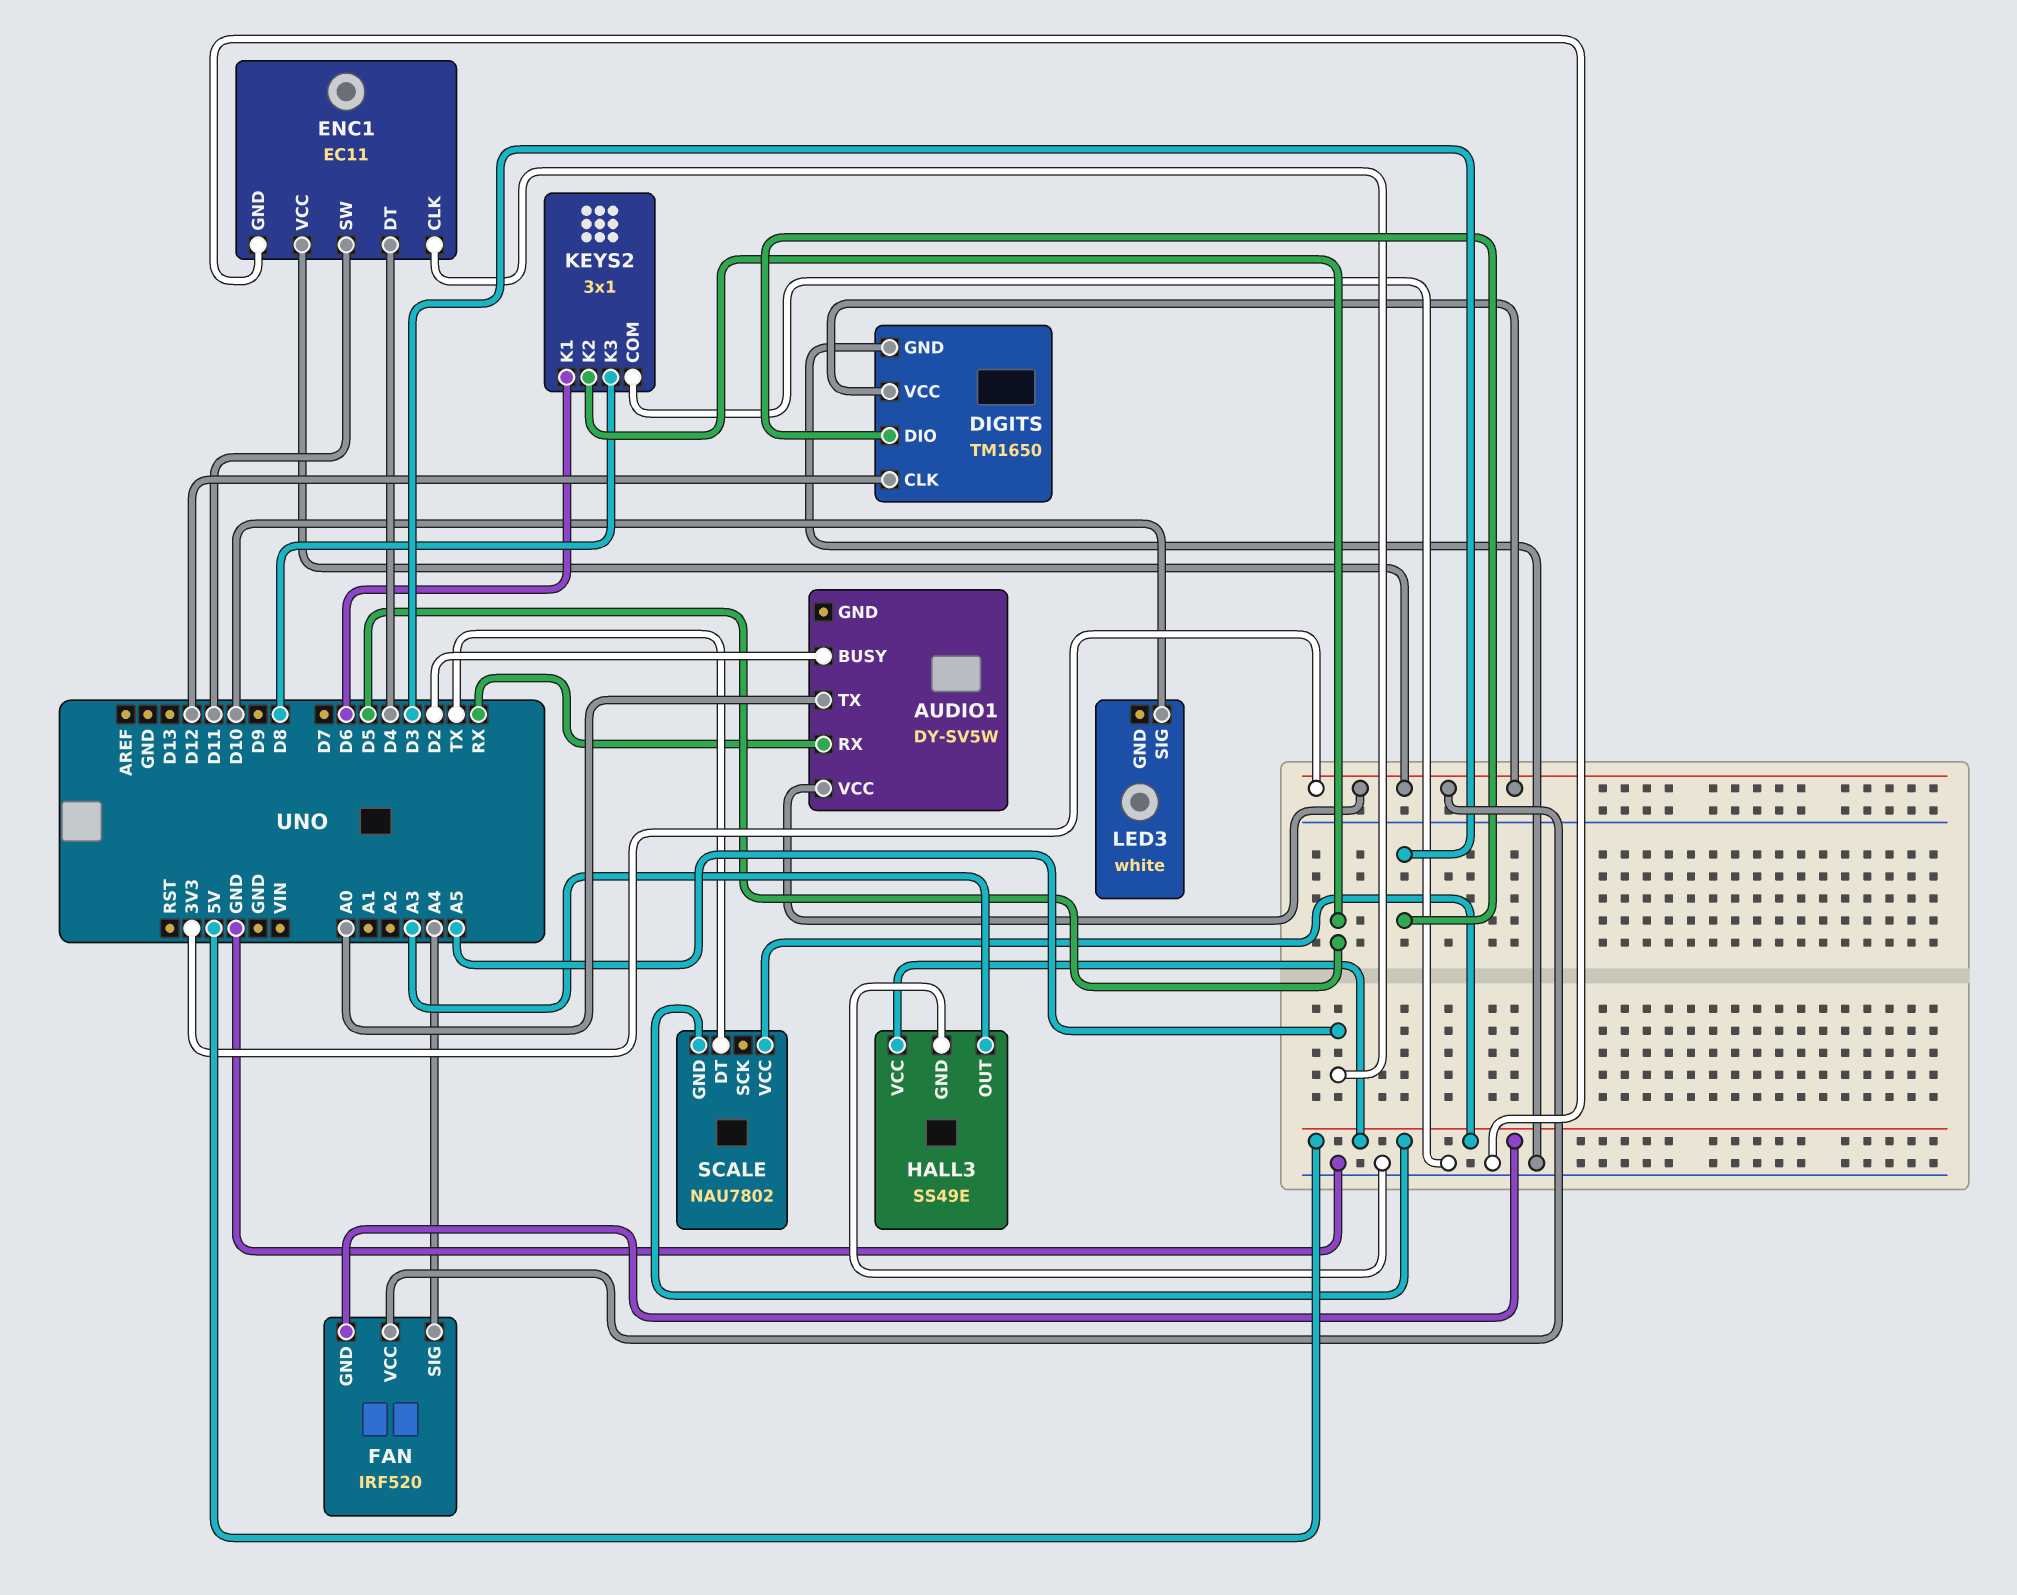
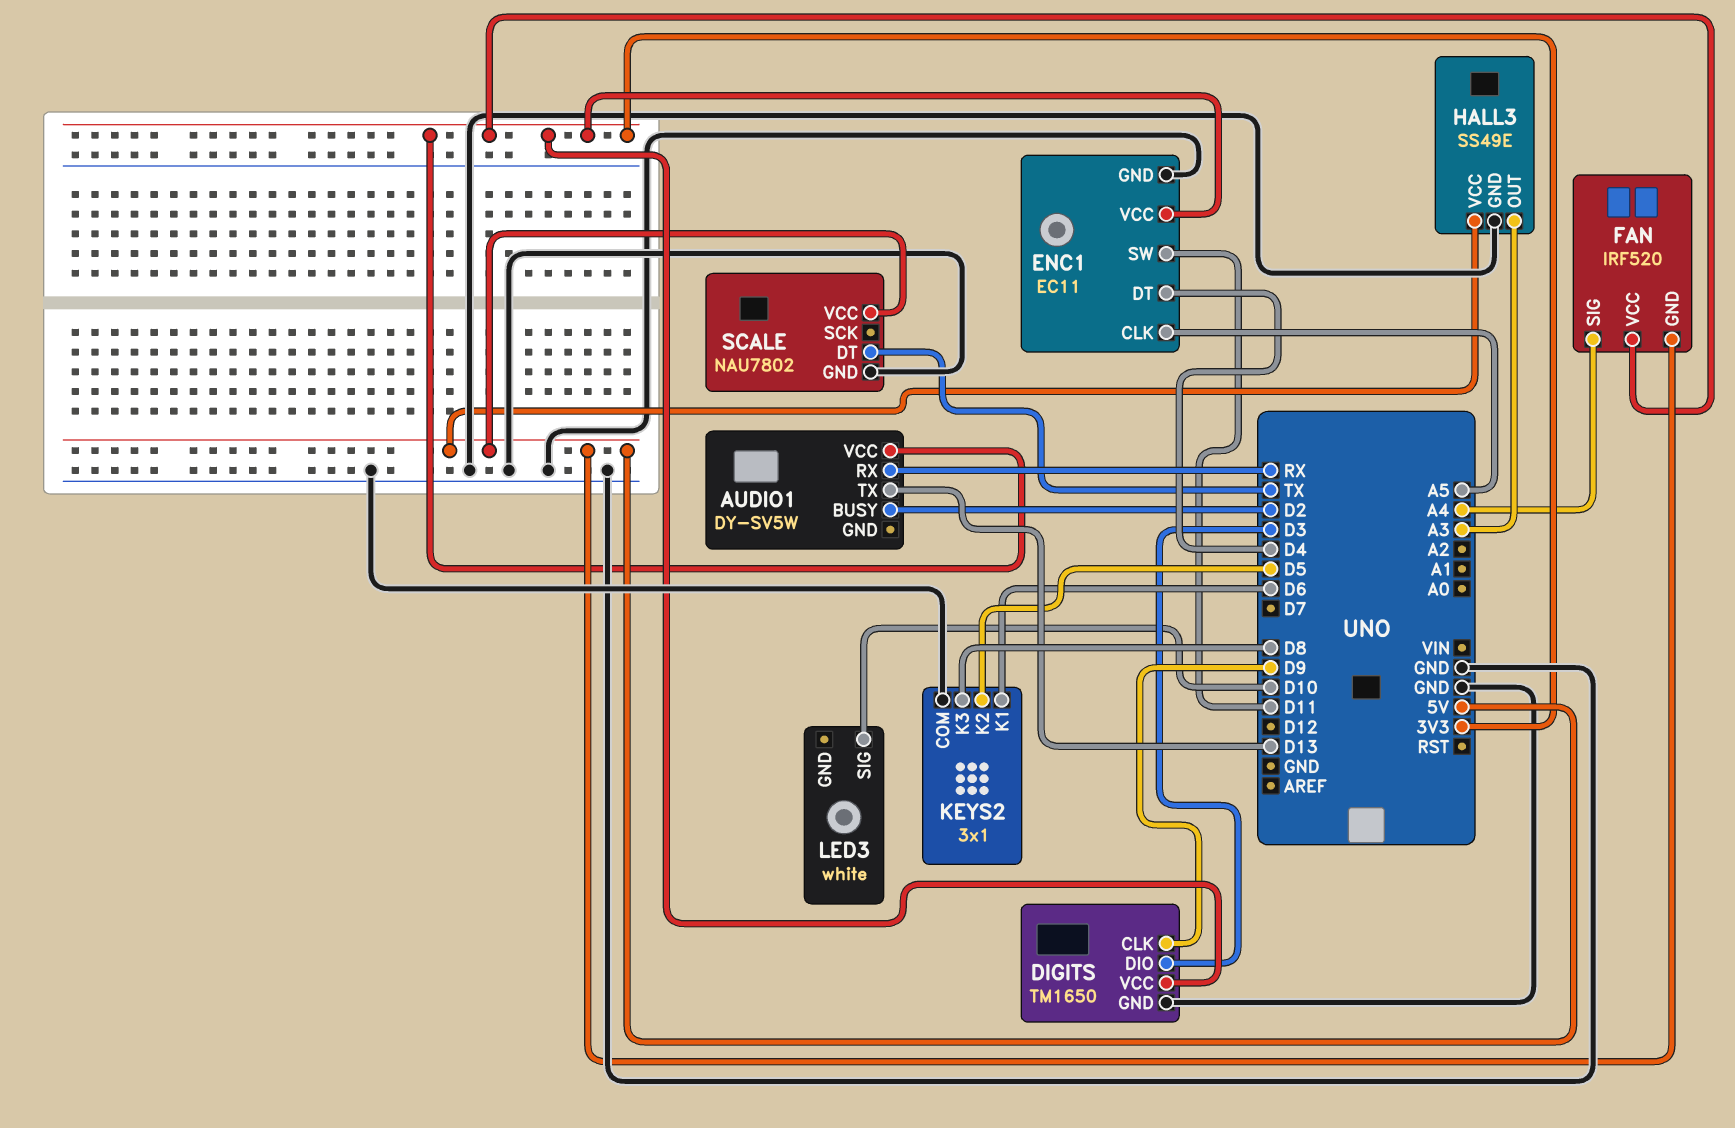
AUDIO1 pin TX: A0 -> D13
DIGITS pin CLK: D12 -> D9
SCALE pin GND: 5V -> GND

